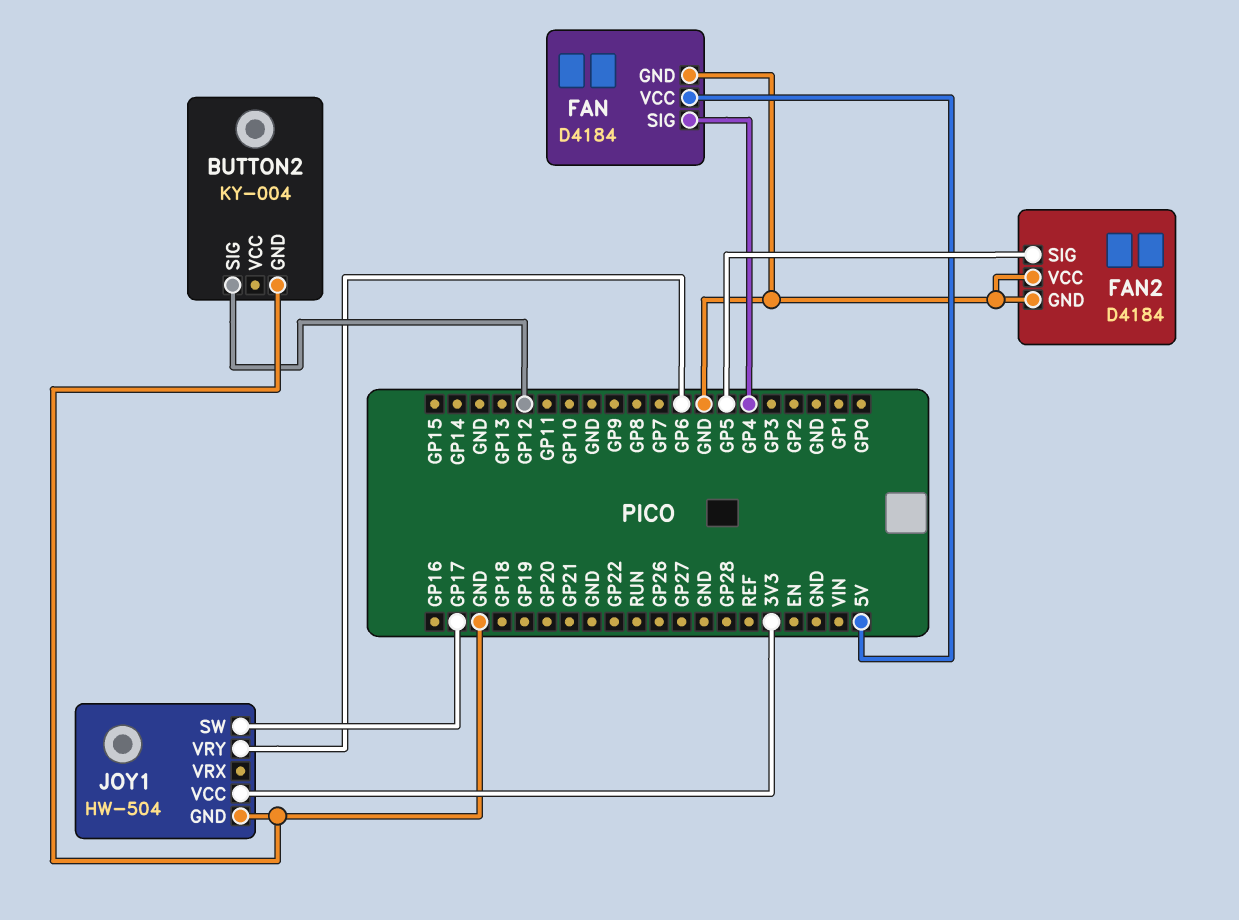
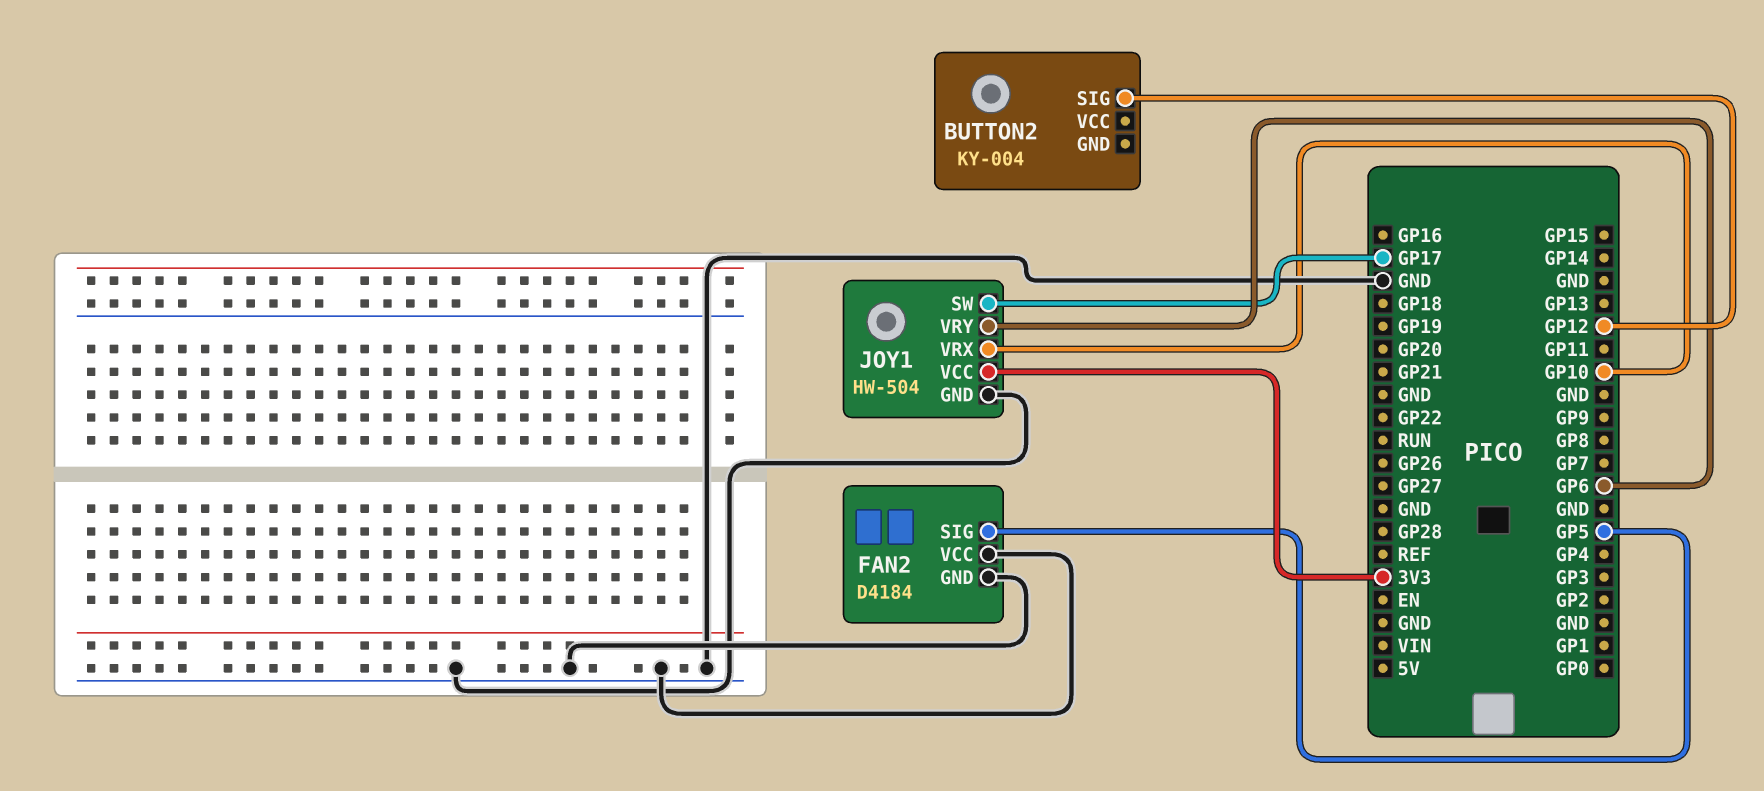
BUTTON2 pin GND: GND -> none
FAN: D4184 -> none
FAN pin GND: GND -> none
FAN pin SIG: GP4 -> none
FAN pin VCC: 5V -> none
JOY1 pin VRX: none -> GP10

